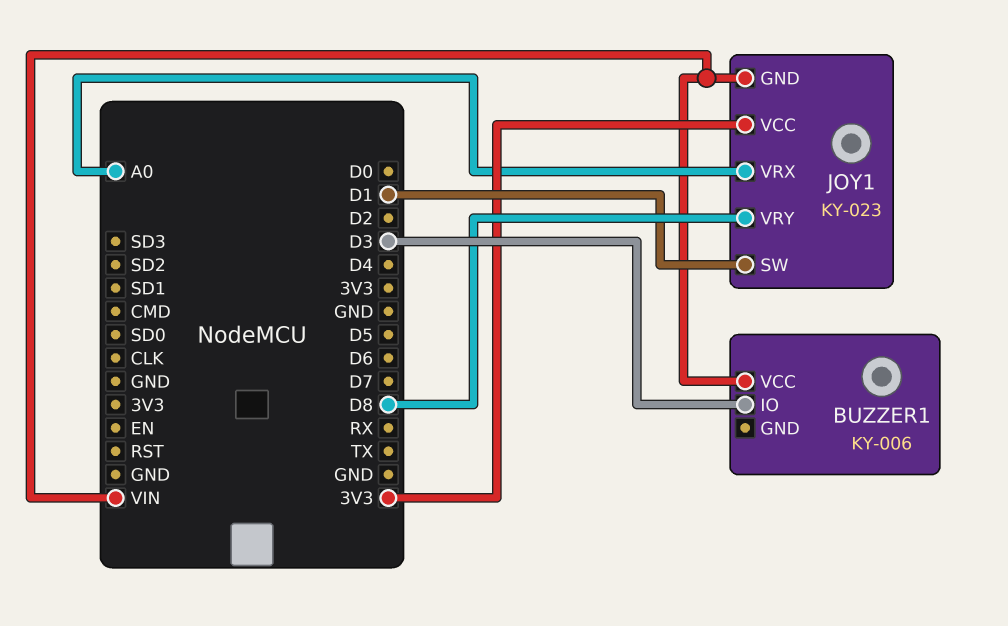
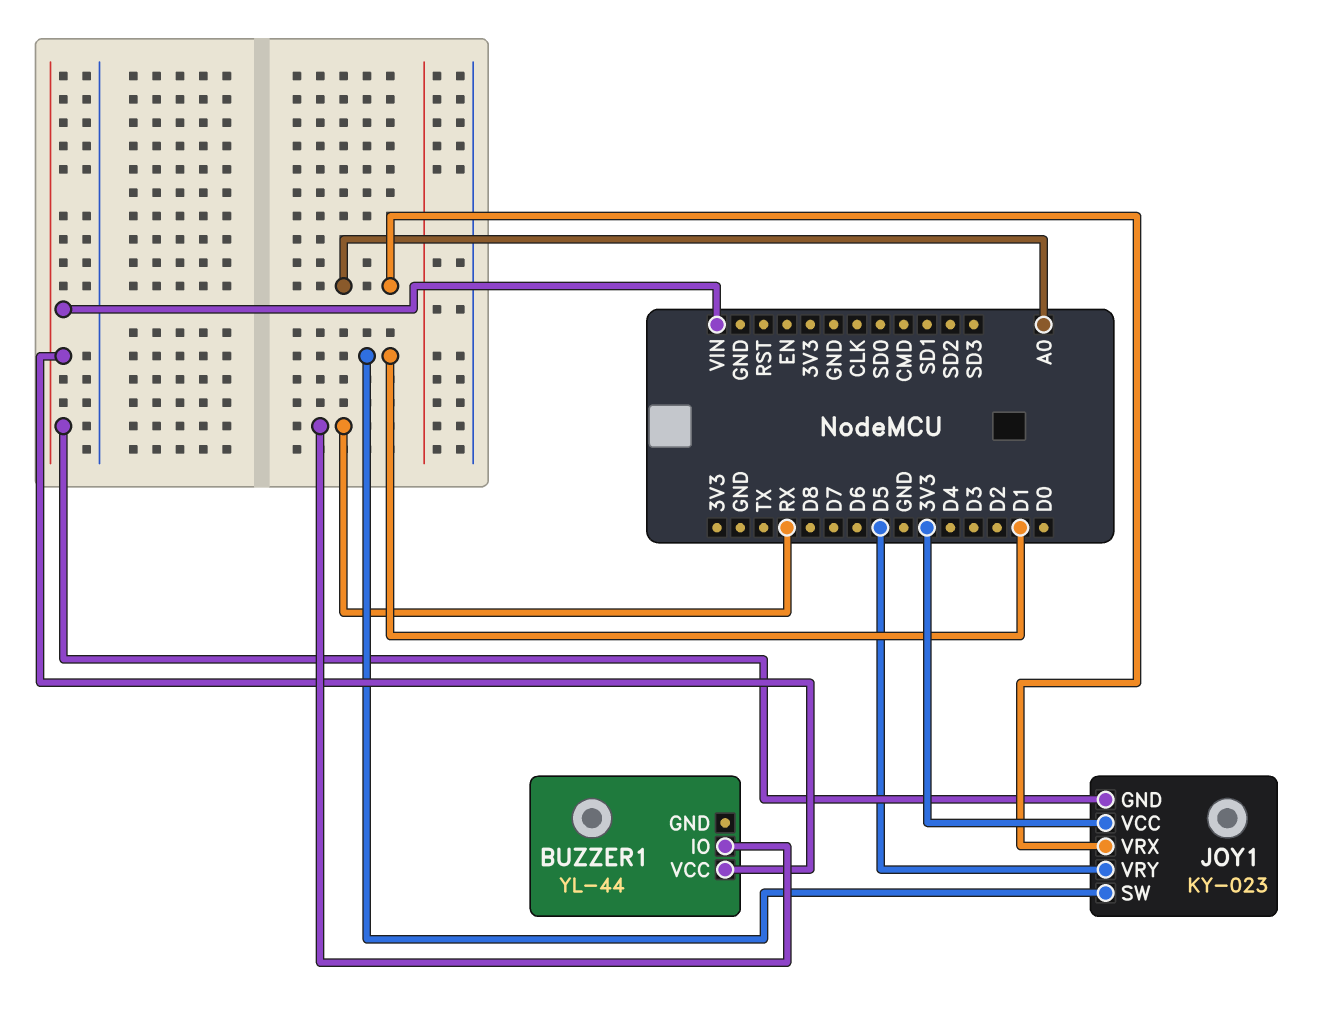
BUZZER1: KY-006 -> YL-44
BUZZER1 pin IO: D3 -> RX
JOY1 pin VRY: D8 -> D5

